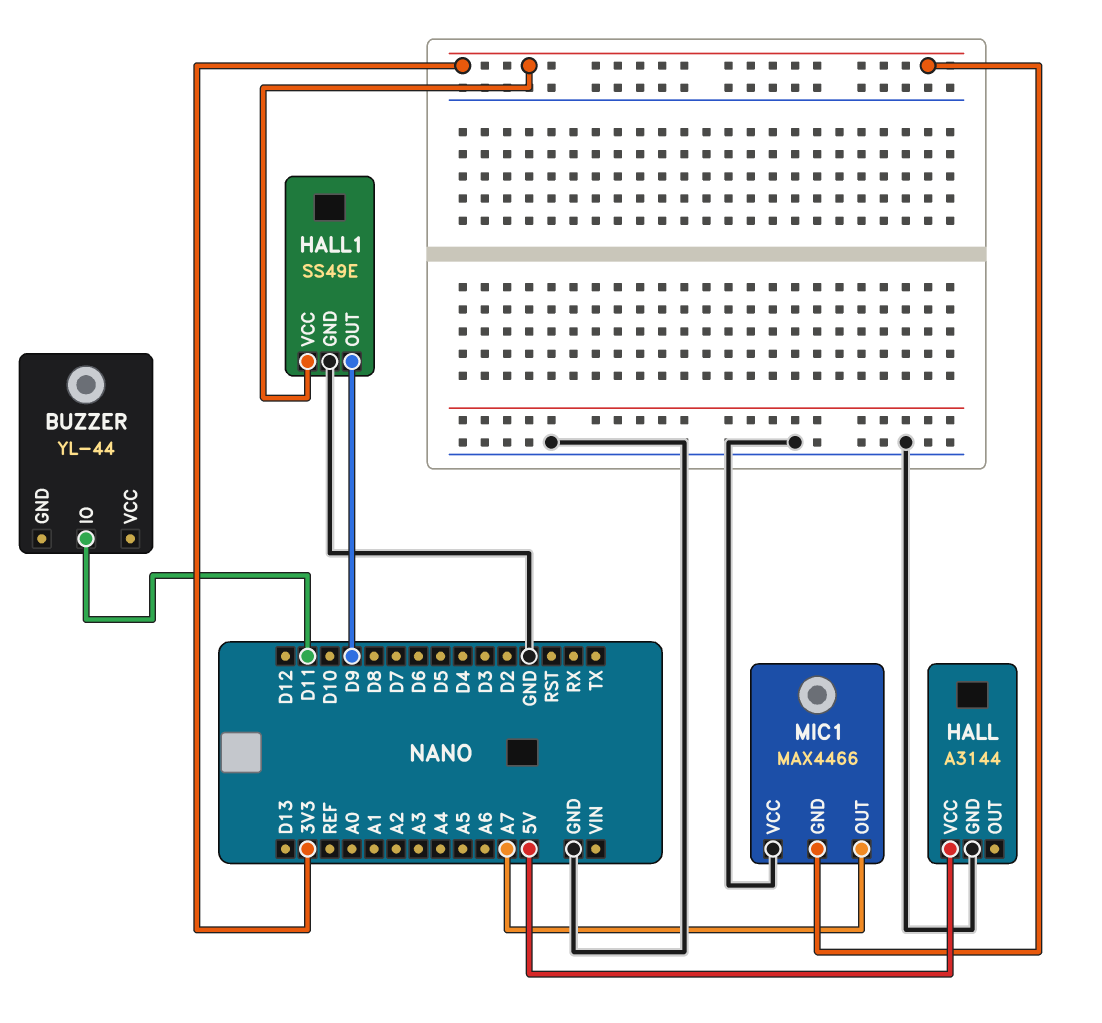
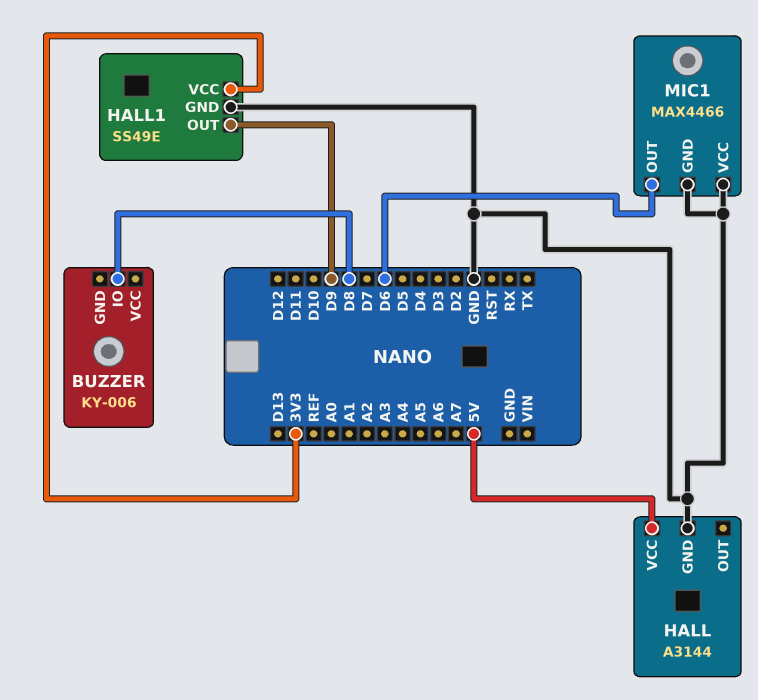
BUZZER: YL-44 -> KY-006
BUZZER pin IO: D11 -> D8
MIC1 pin GND: 3V3 -> GND
MIC1 pin OUT: A7 -> D6

